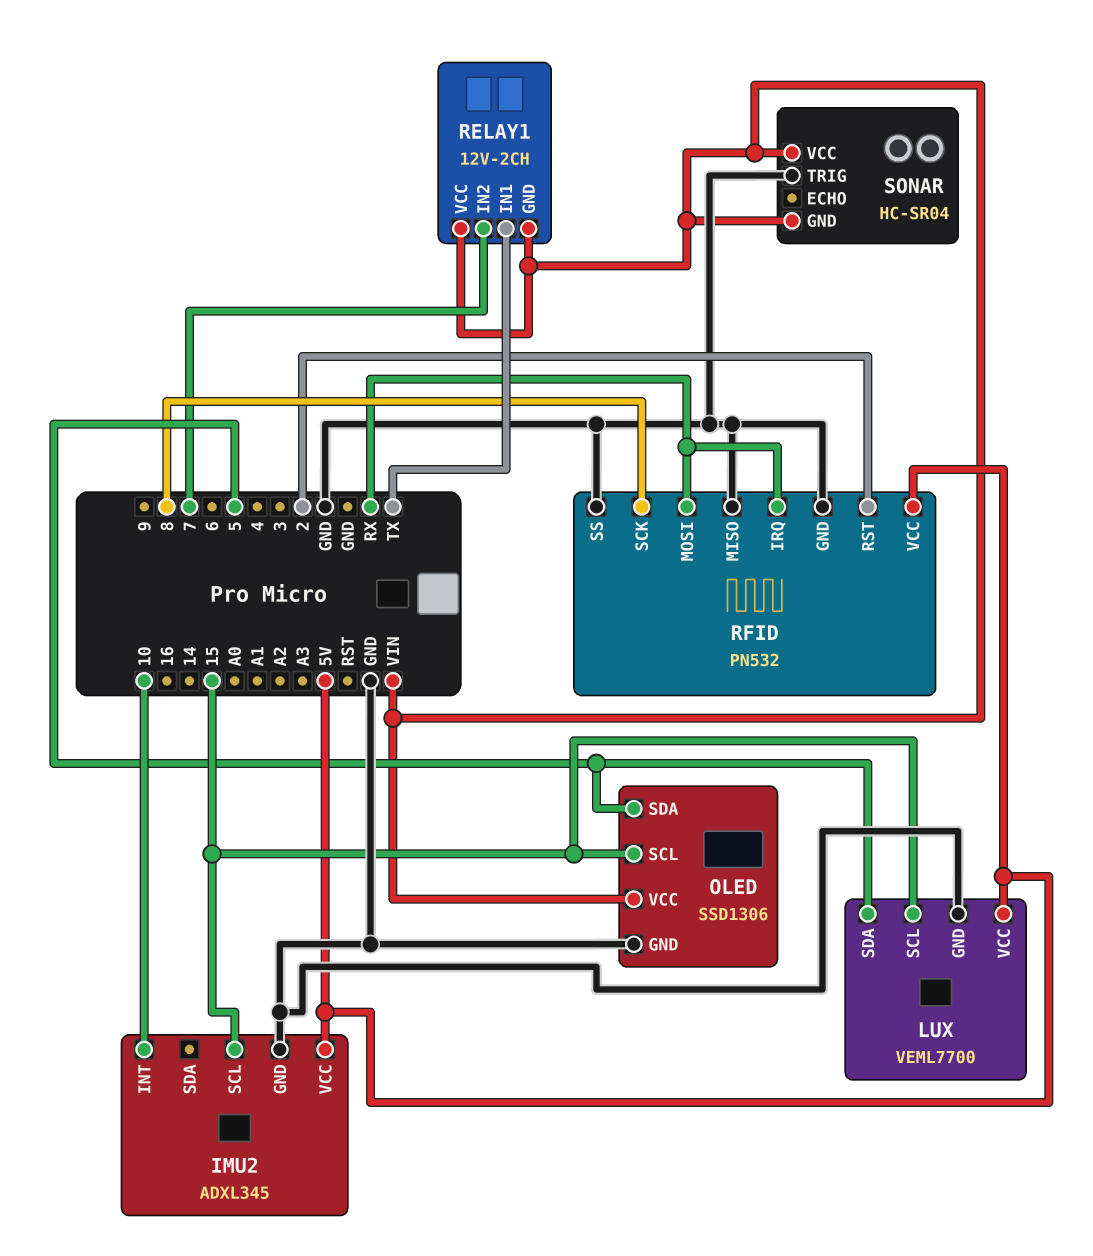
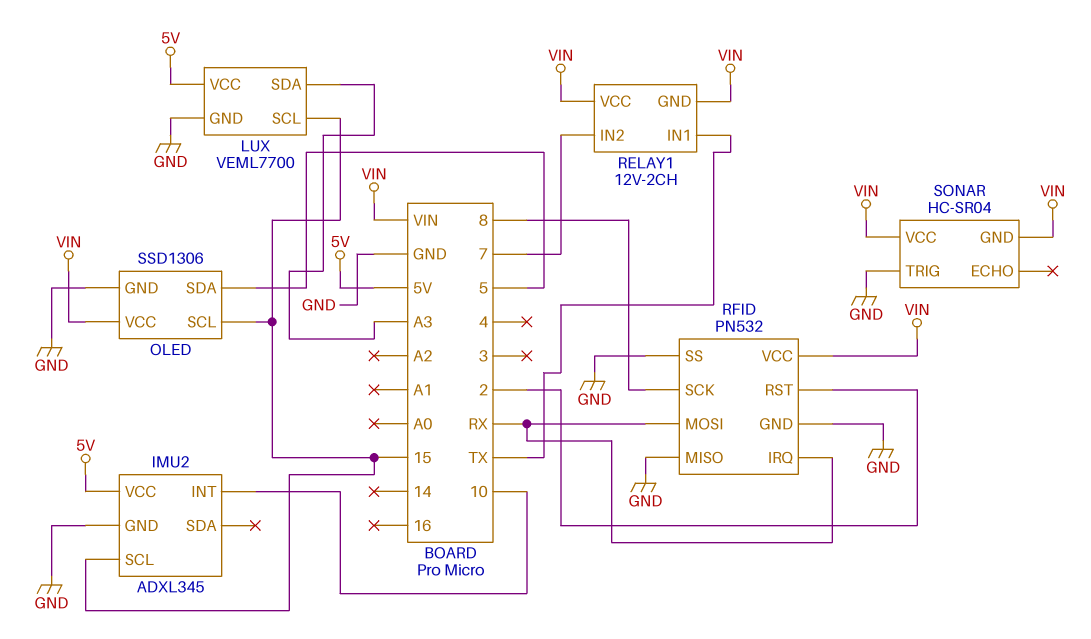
LUX pin SDA: 5 -> A3
RFID pin VCC: 5V -> VIN

